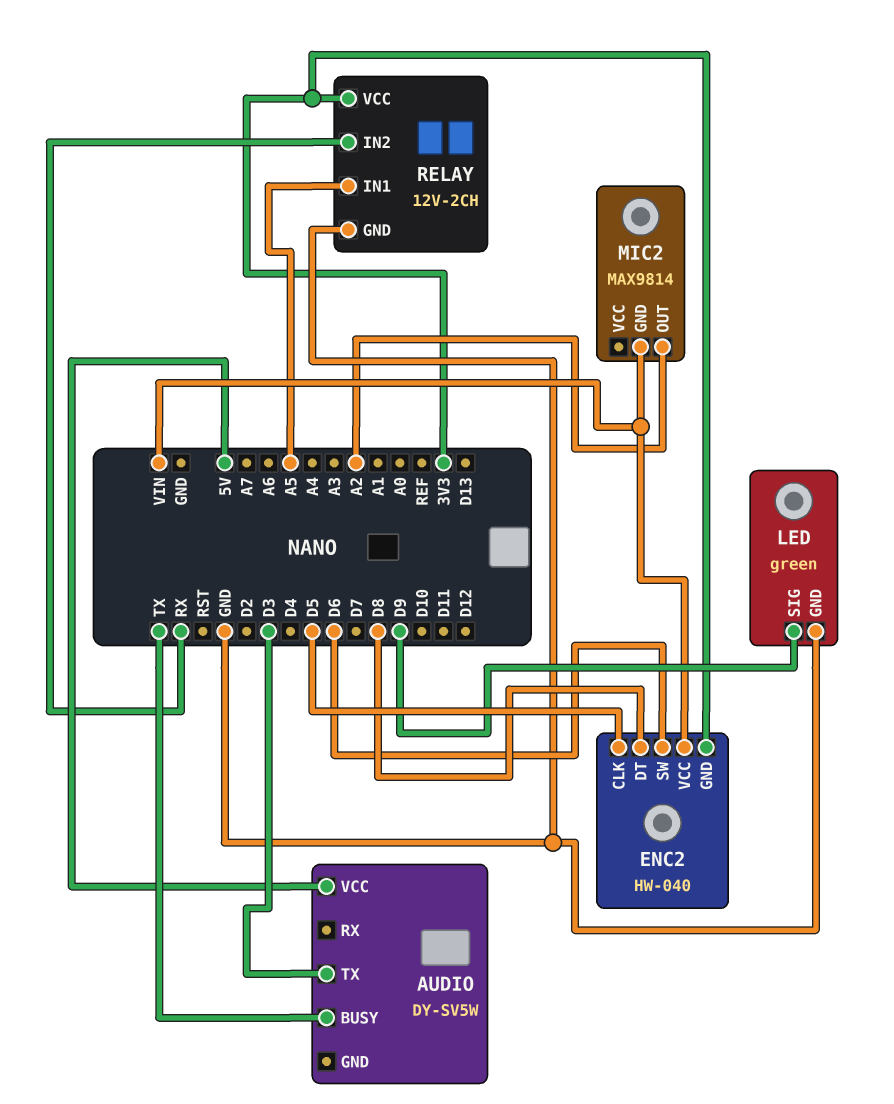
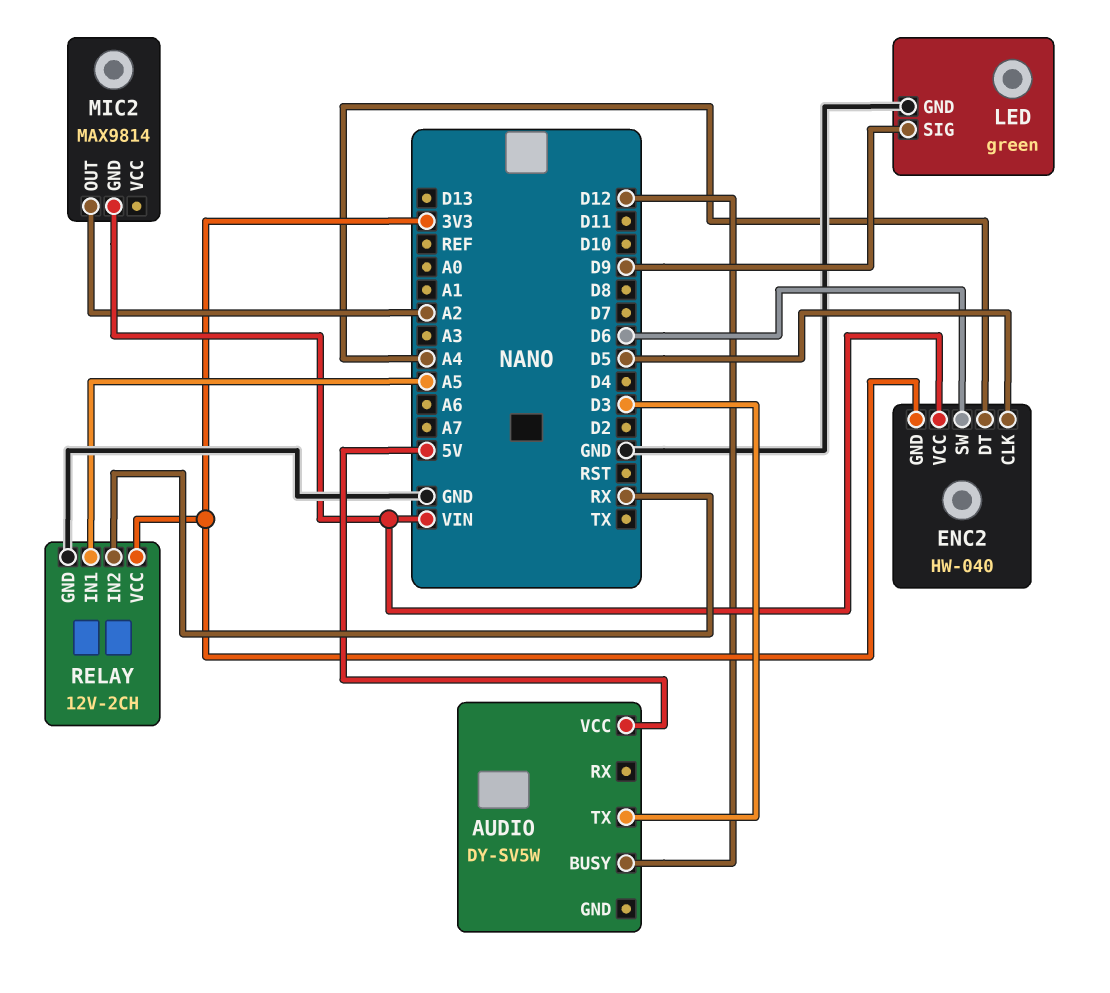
AUDIO pin BUSY: TX -> D12
ENC2 pin DT: D8 -> A4

